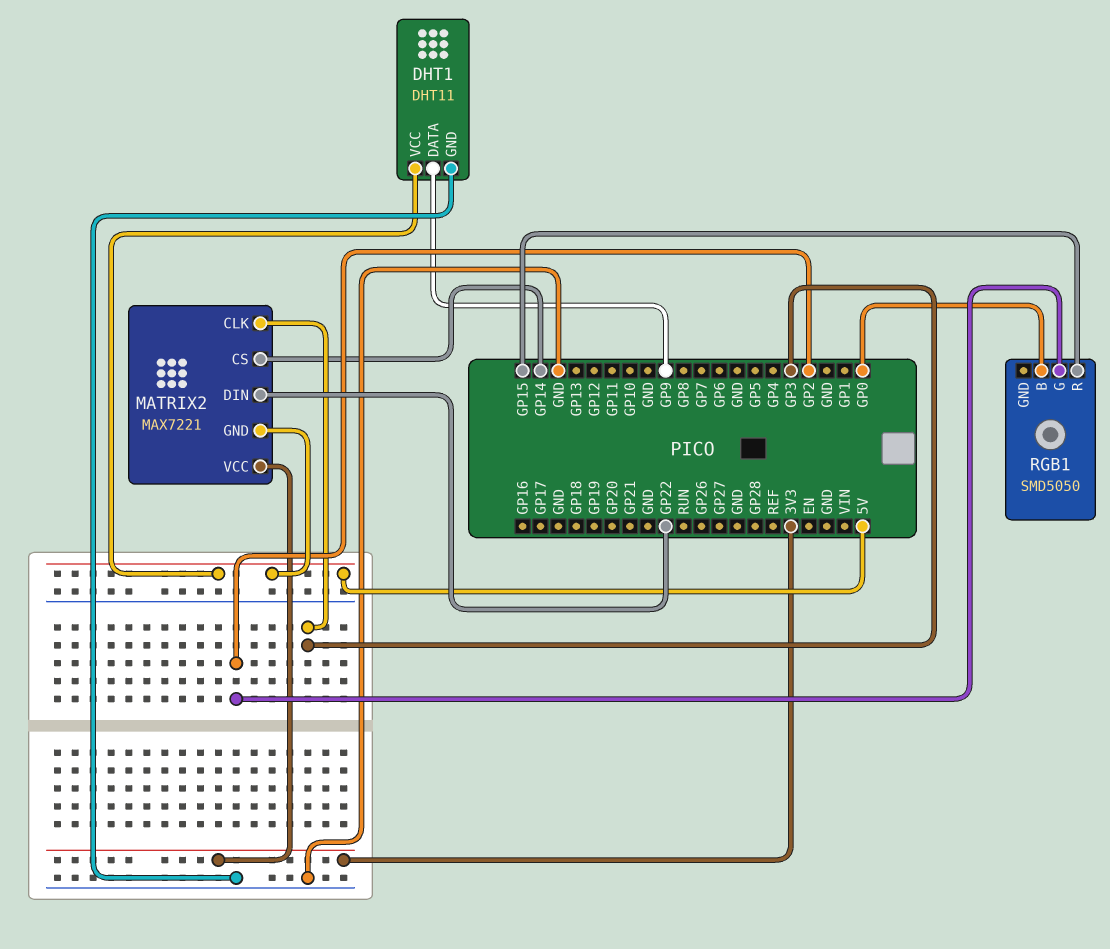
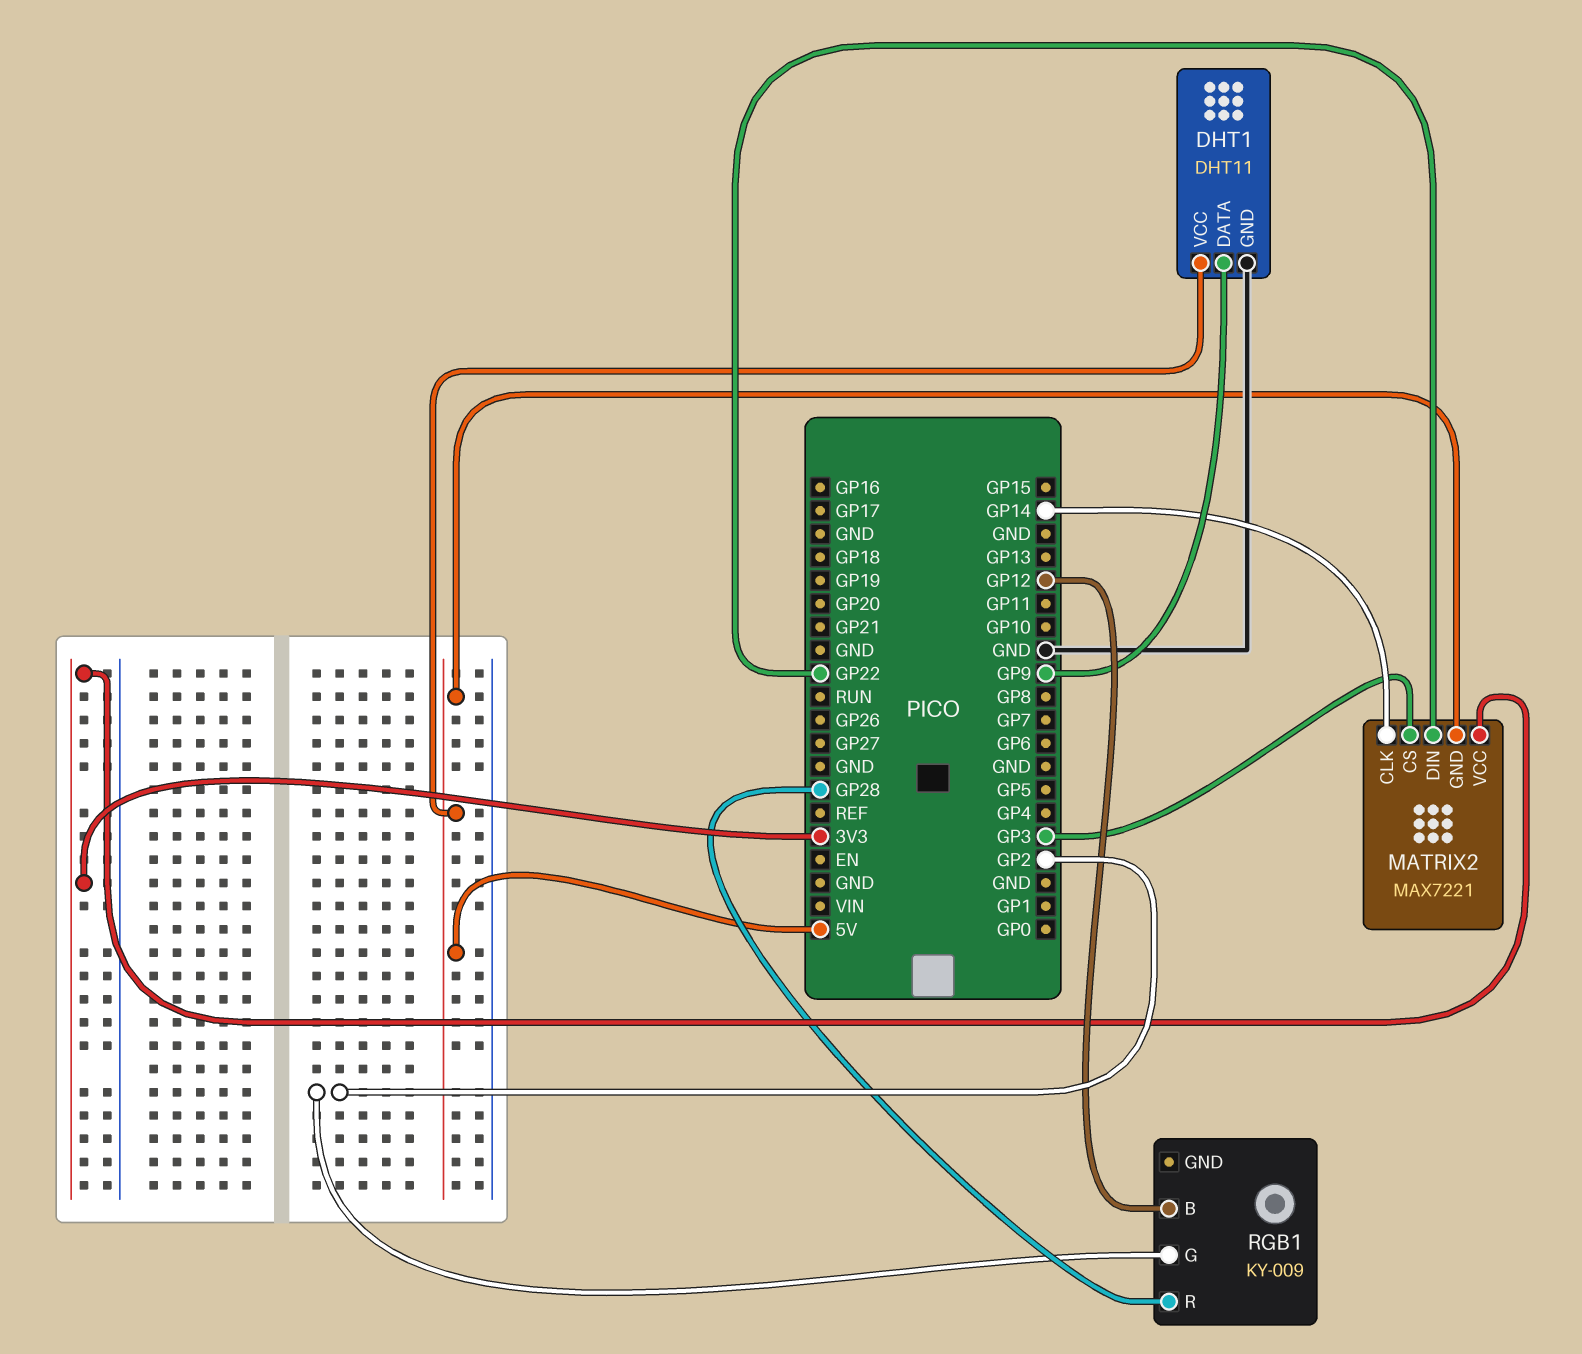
MATRIX2 pin CLK: GP3 -> GP14
MATRIX2 pin CS: GP14 -> GP3
RGB1: SMD5050 -> KY-009
RGB1 pin B: GP0 -> GP12
RGB1 pin R: GP15 -> GP28

